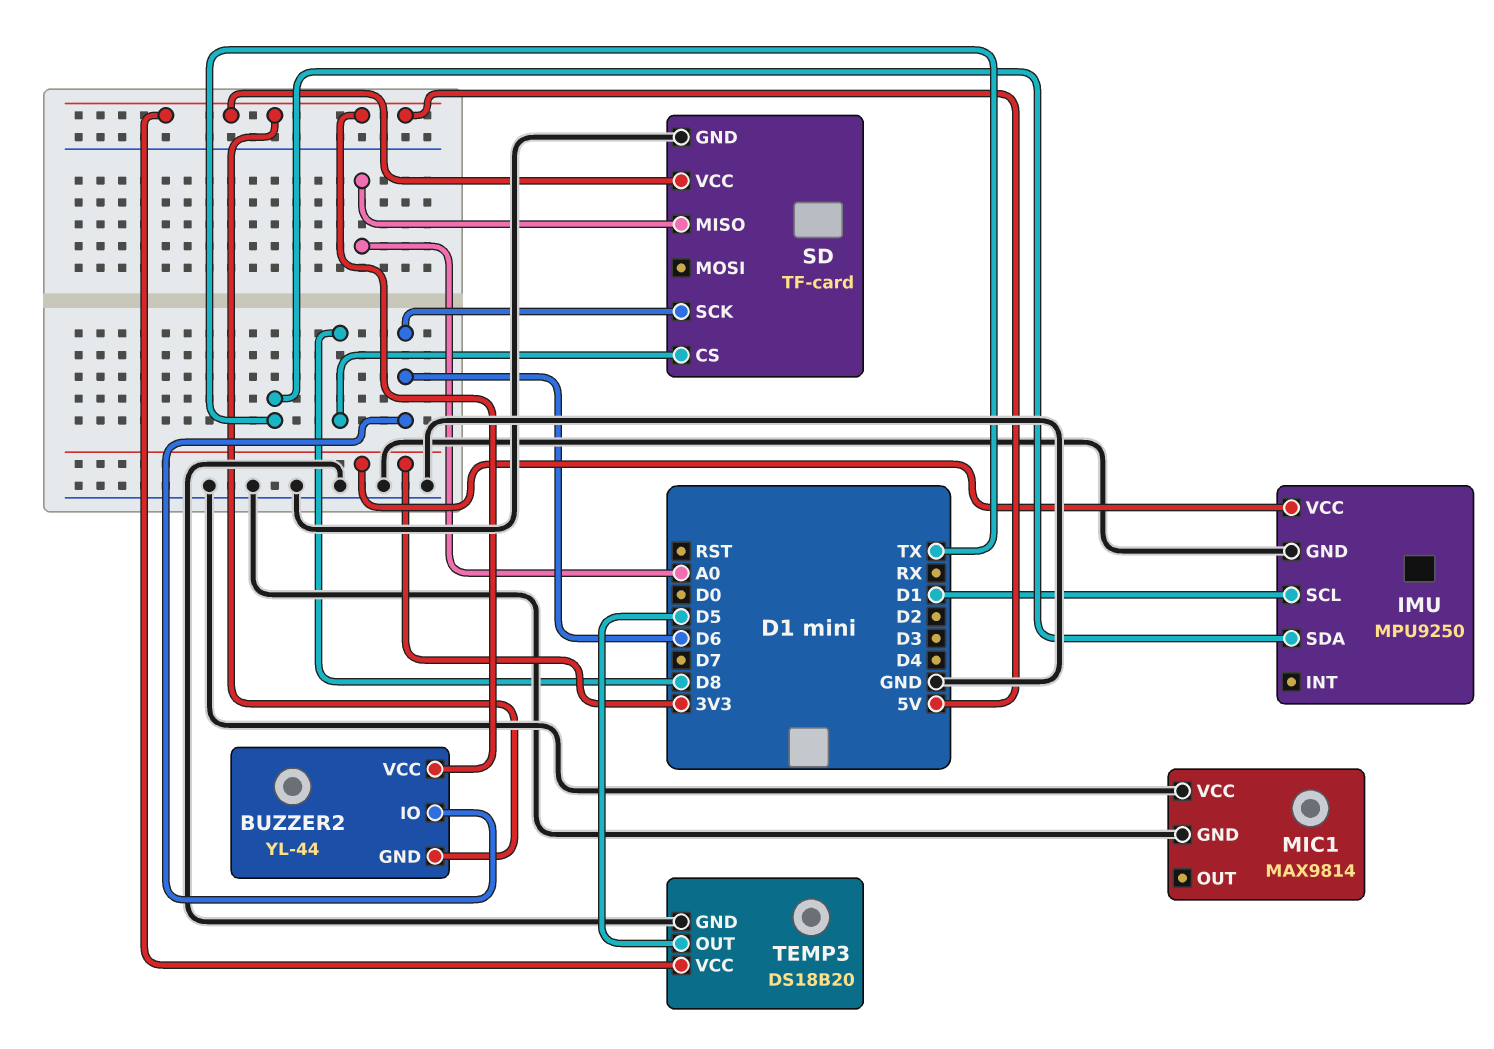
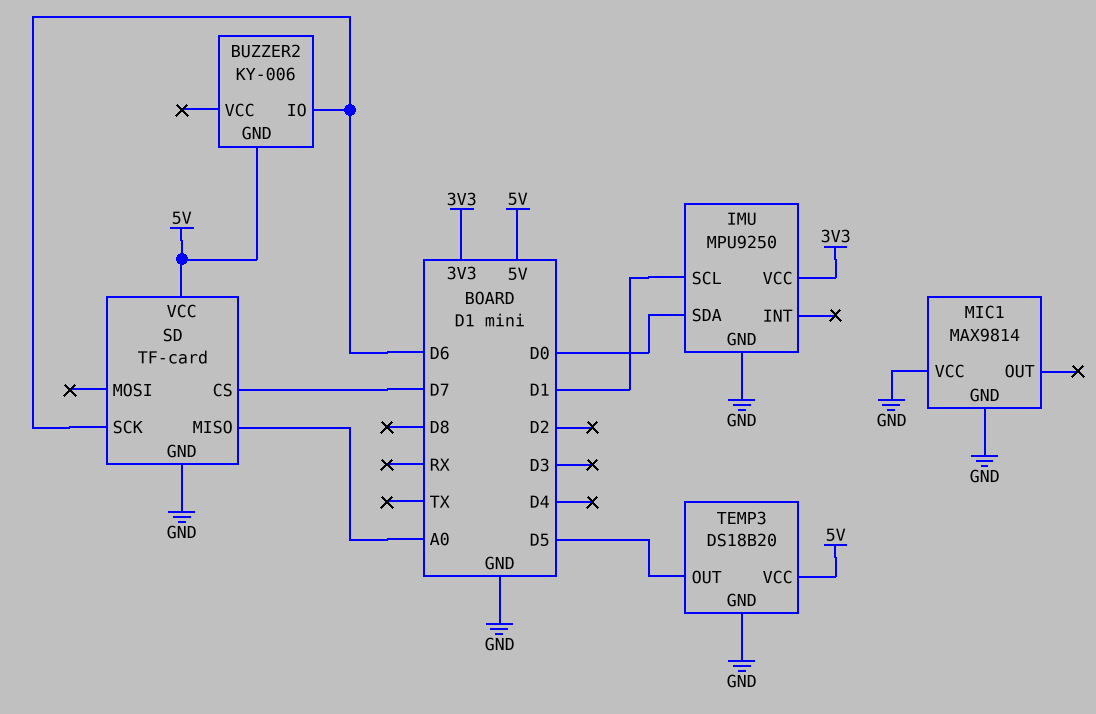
BUZZER2: YL-44 -> KY-006
BUZZER2 pin VCC: 5V -> none
IMU pin SDA: TX -> D0
SD pin CS: D8 -> D7

